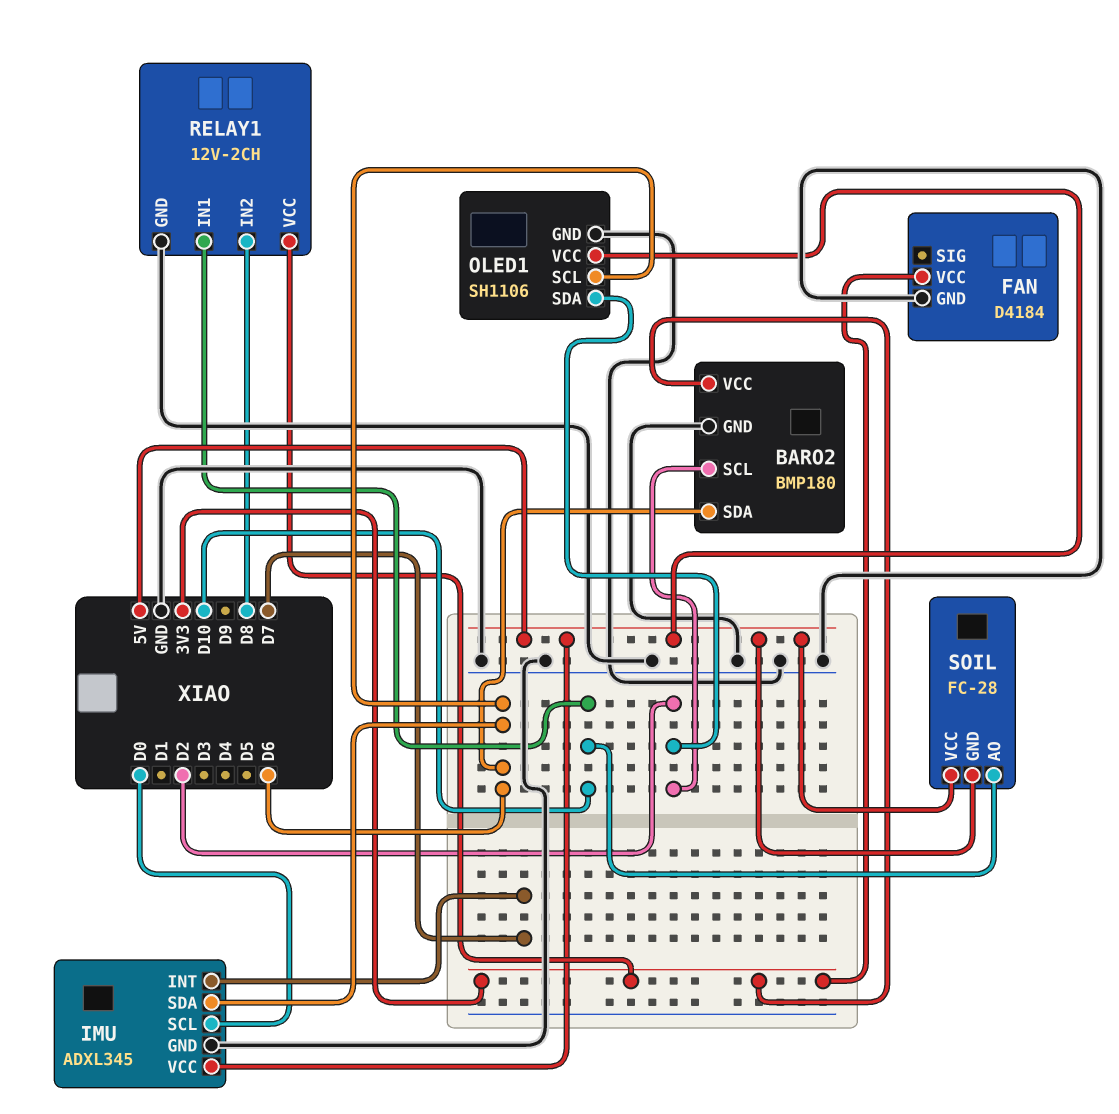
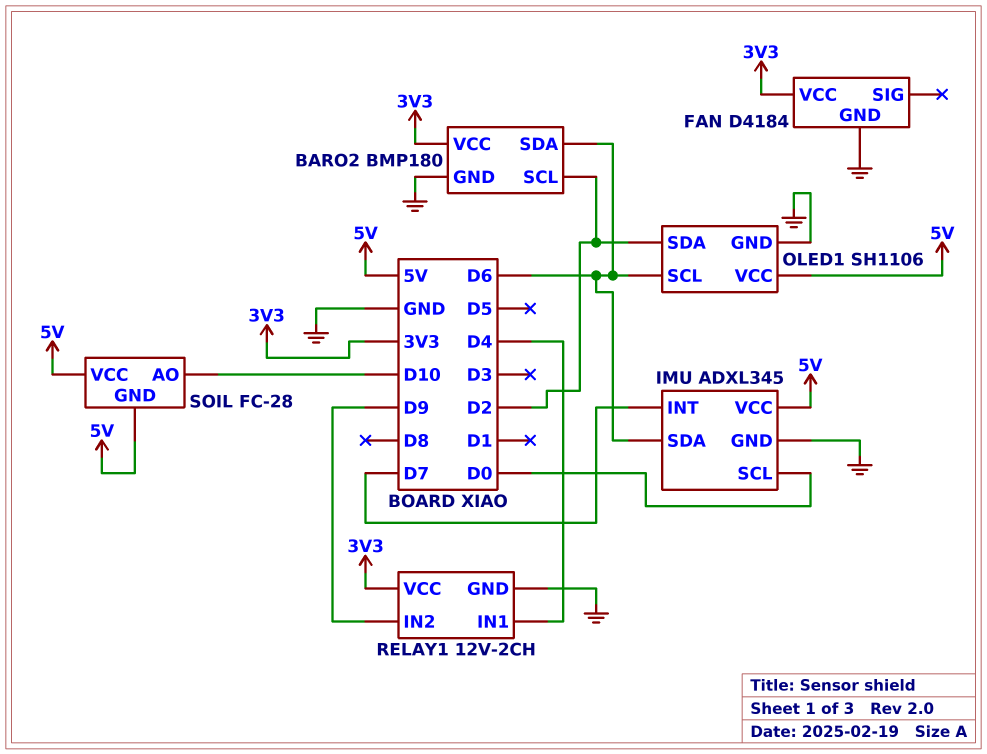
RELAY1 pin IN1: D10 -> D4
RELAY1 pin IN2: D8 -> D9

